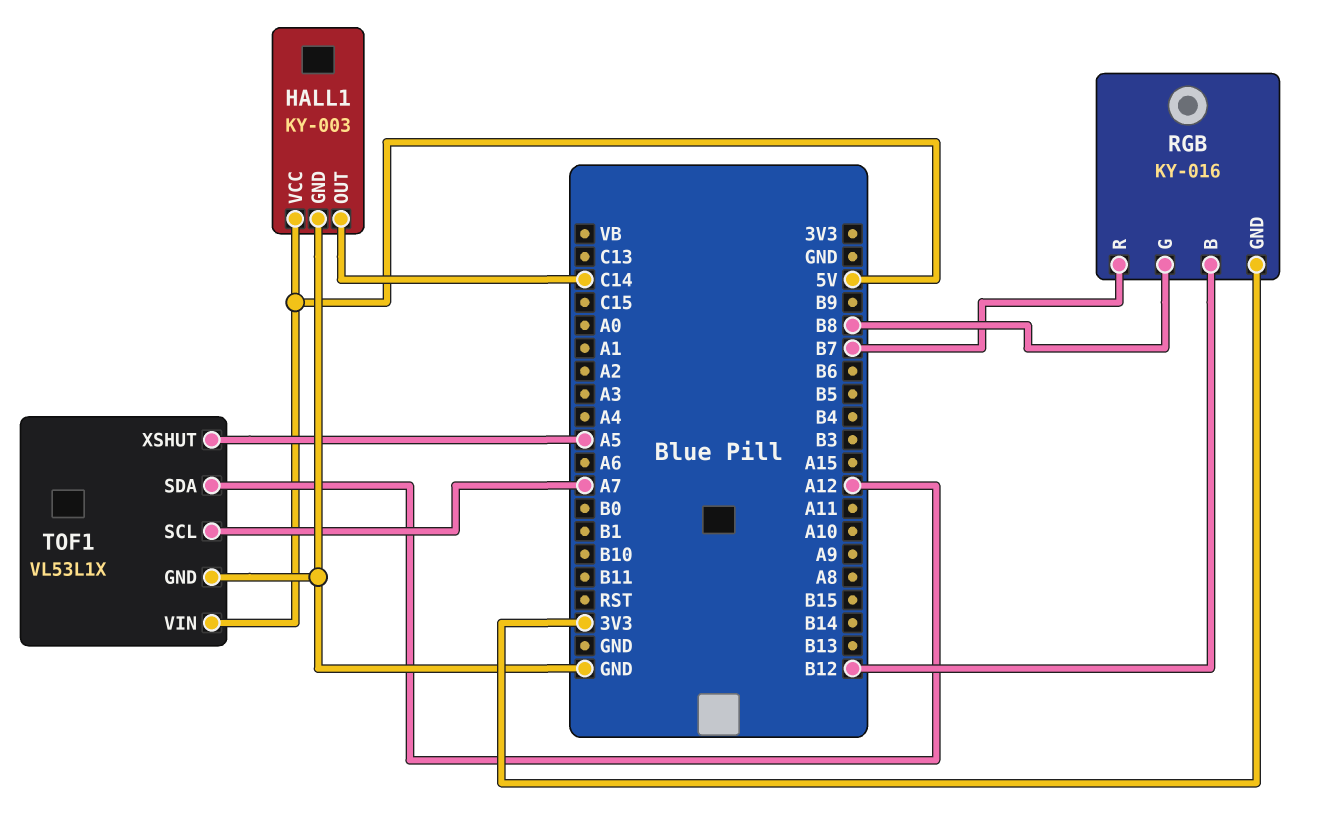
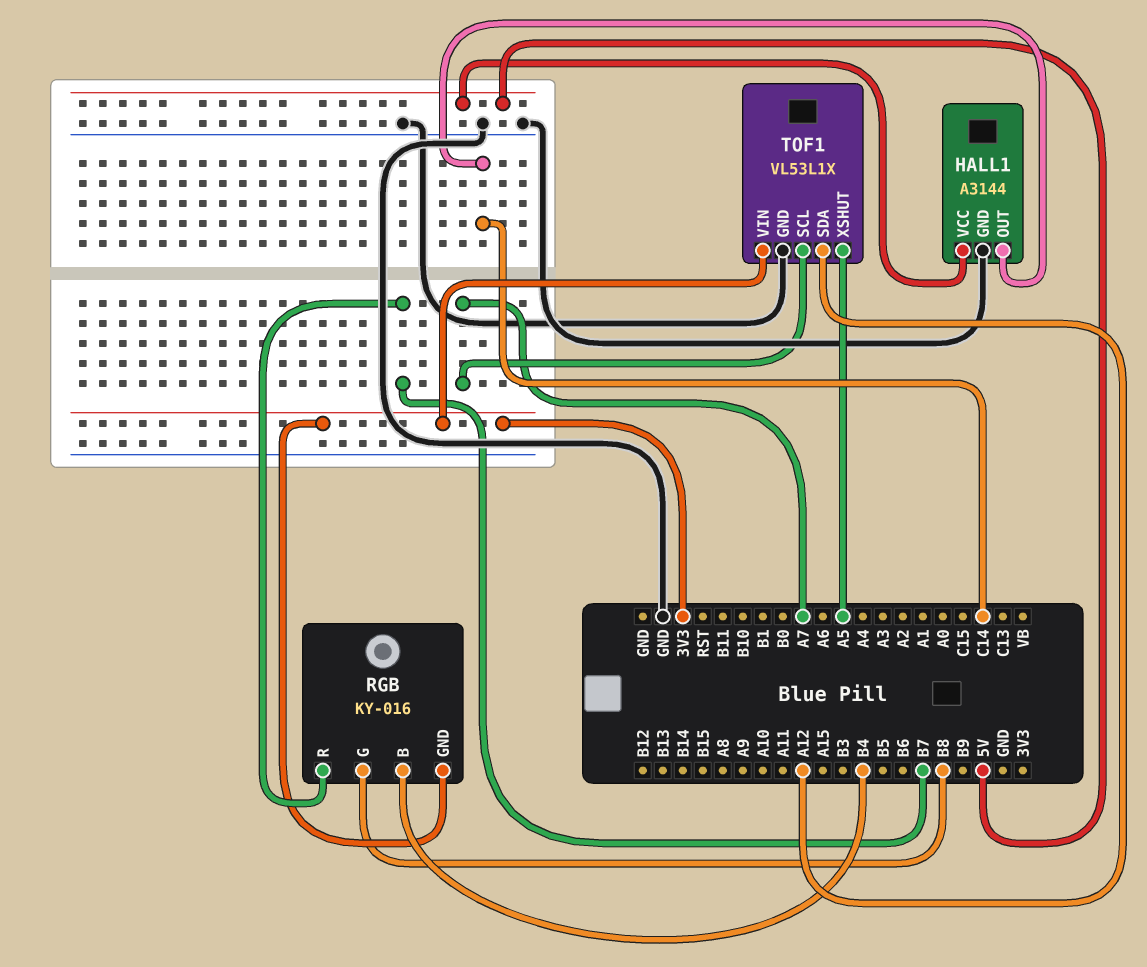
HALL1: KY-003 -> A3144
RGB pin B: B12 -> B4
TOF1 pin VIN: 5V -> 3V3

